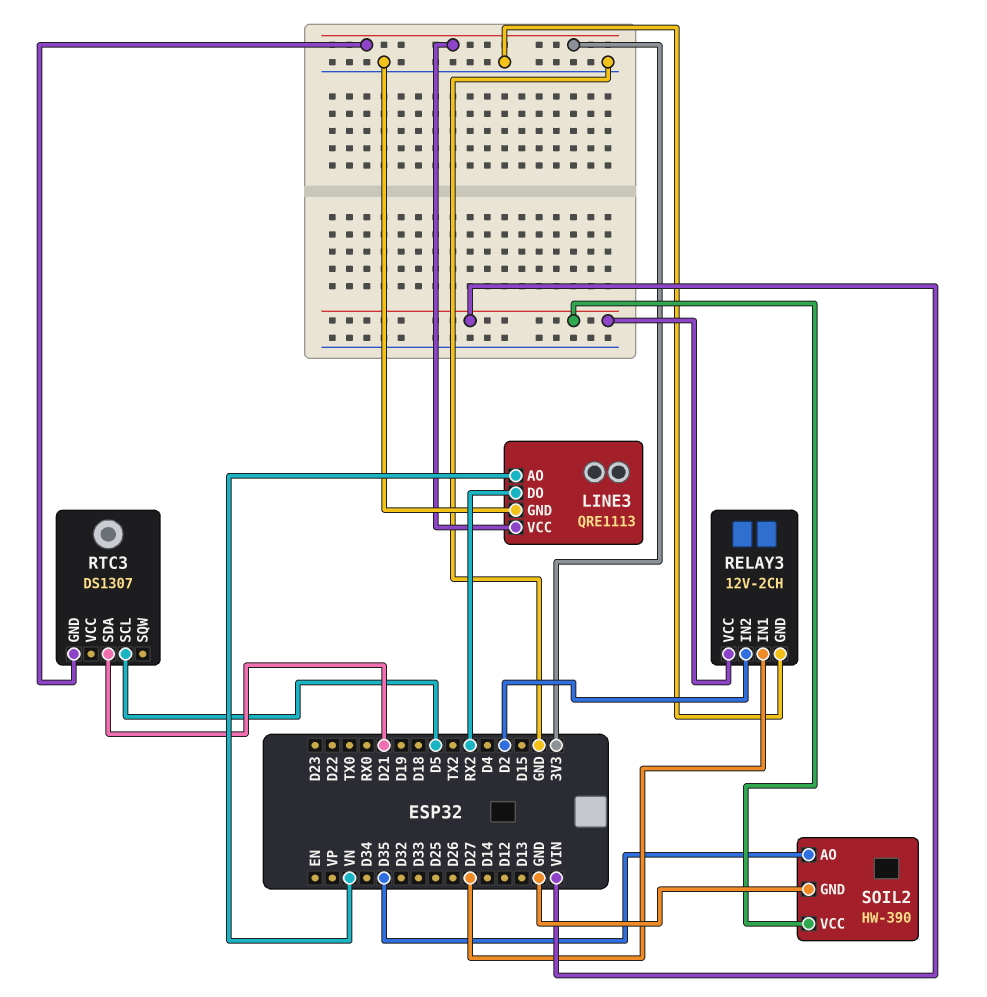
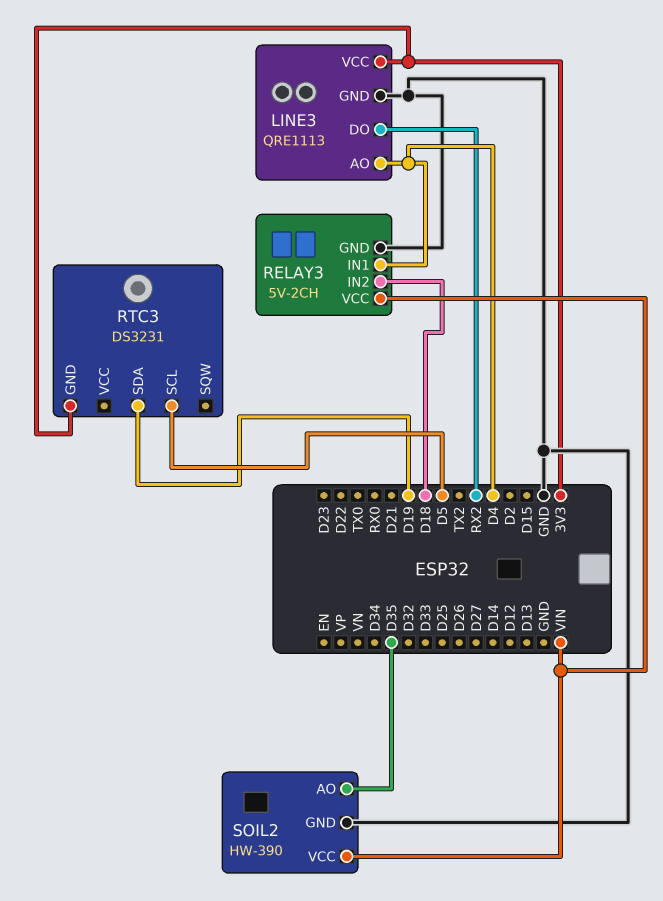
LINE3 pin AO: VN -> D4
RELAY3: 12V-2CH -> 5V-2CH
RELAY3 pin IN1: D27 -> D4
RELAY3 pin IN2: D2 -> D18
RTC3: DS1307 -> DS3231
RTC3 pin SDA: D21 -> D19

